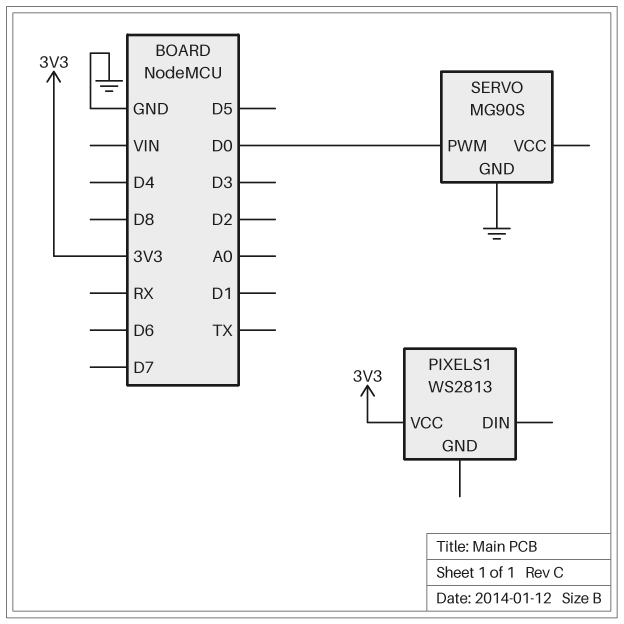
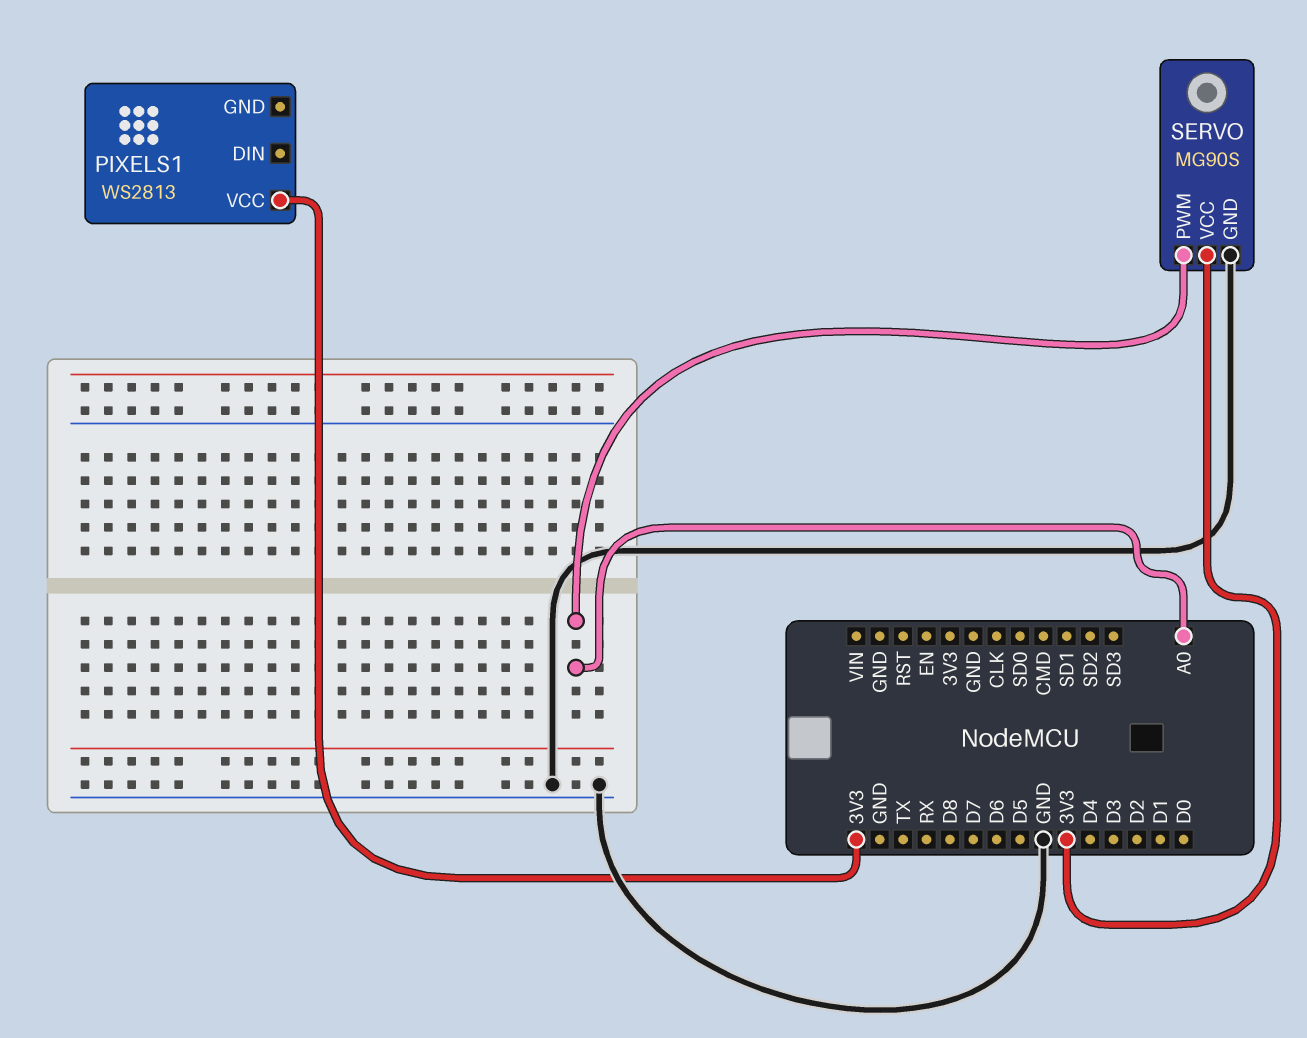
SERVO pin PWM: D0 -> A0
SERVO pin VCC: none -> 3V3

